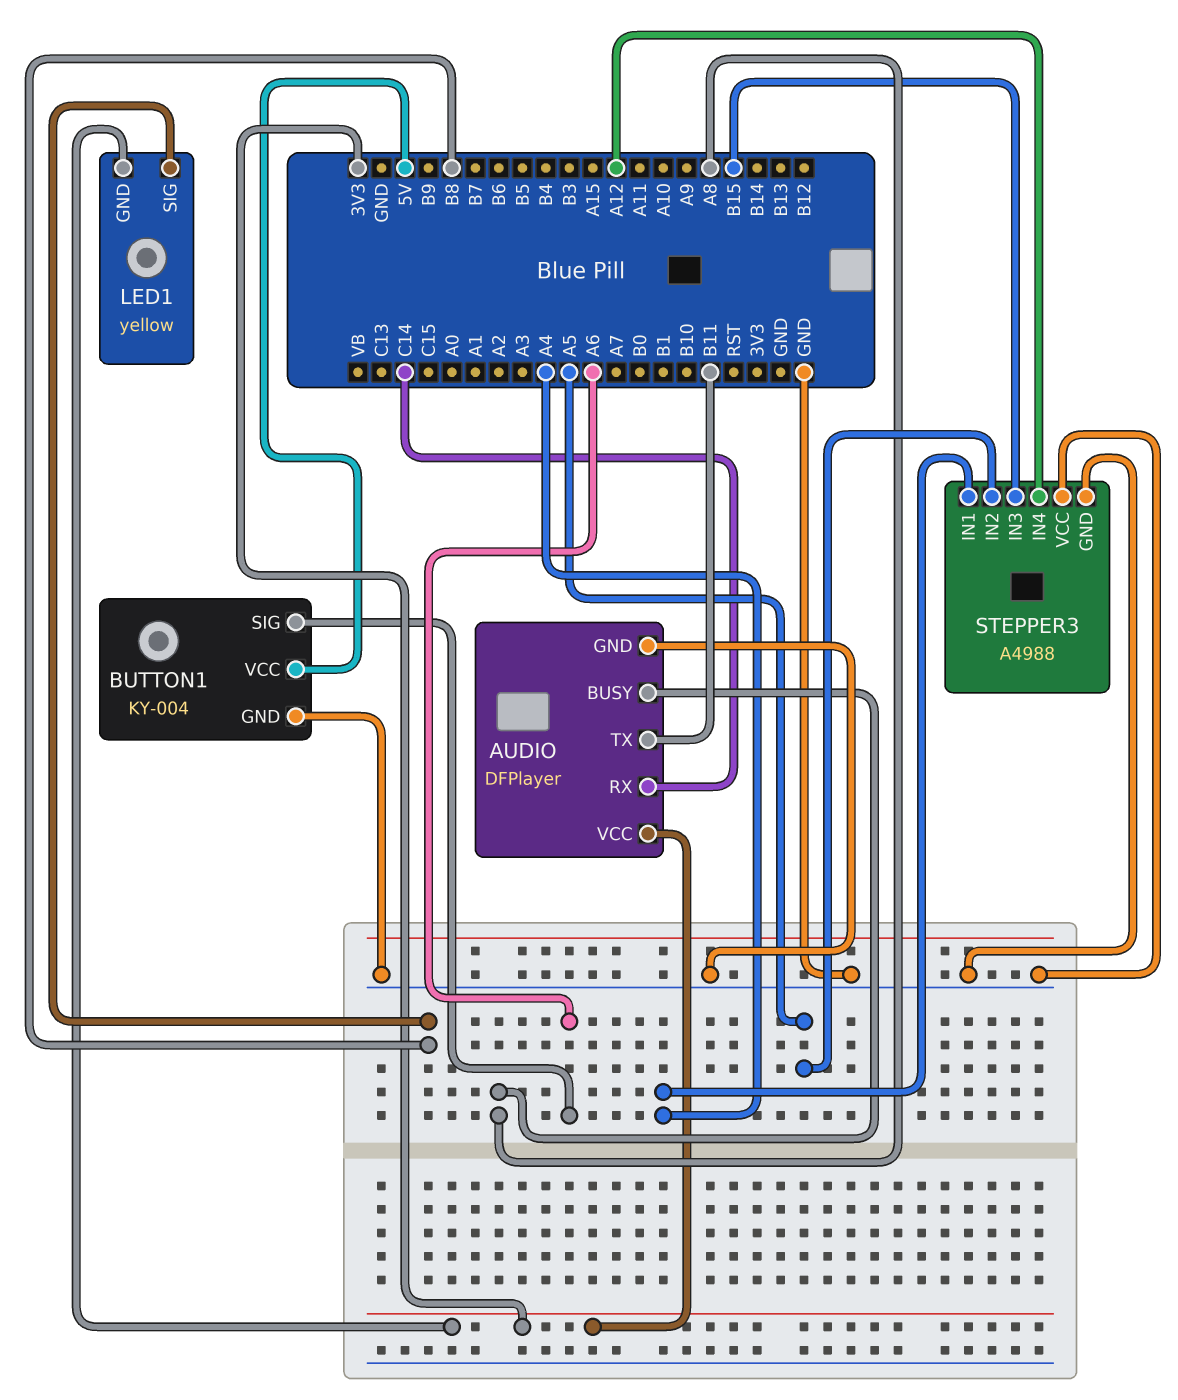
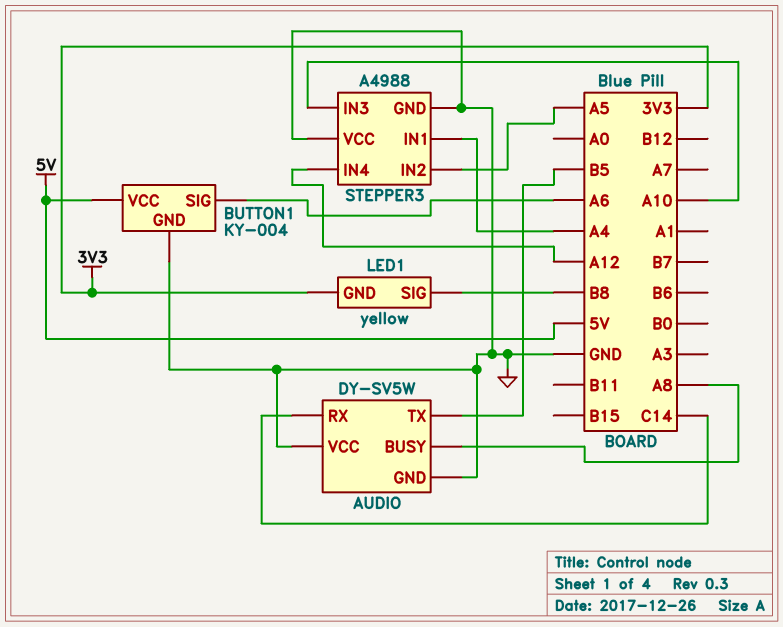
AUDIO: DFPlayer -> DY-SV5W
AUDIO pin TX: B11 -> B5
AUDIO pin VCC: 3V3 -> GND
STEPPER3 pin IN3: B15 -> A10

